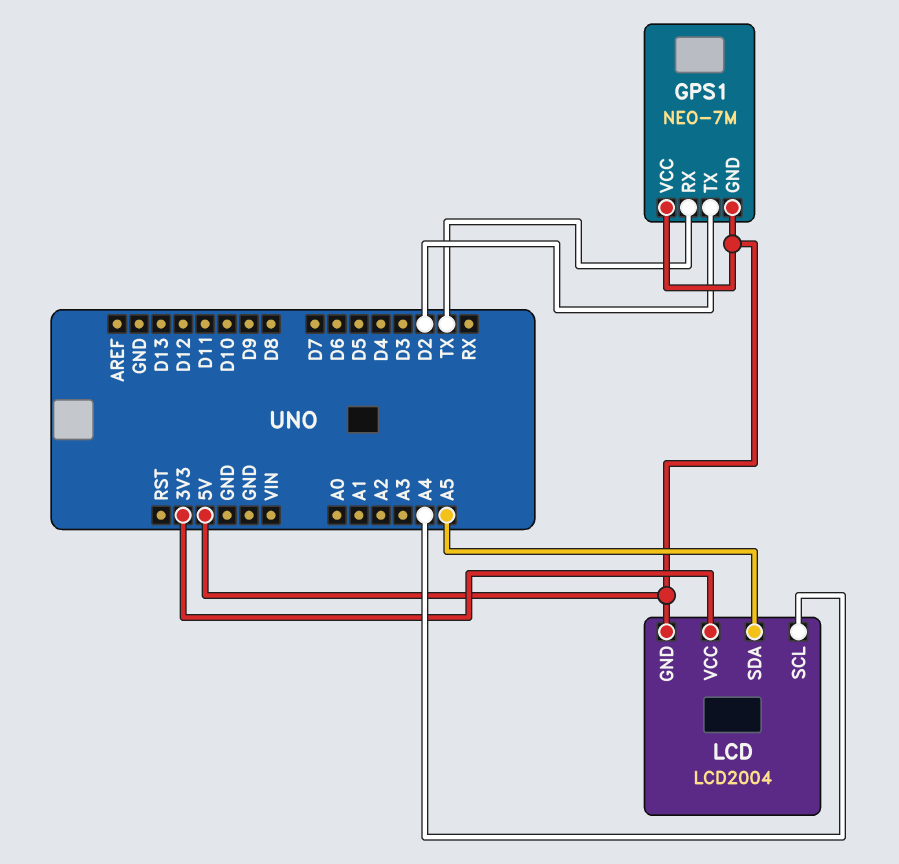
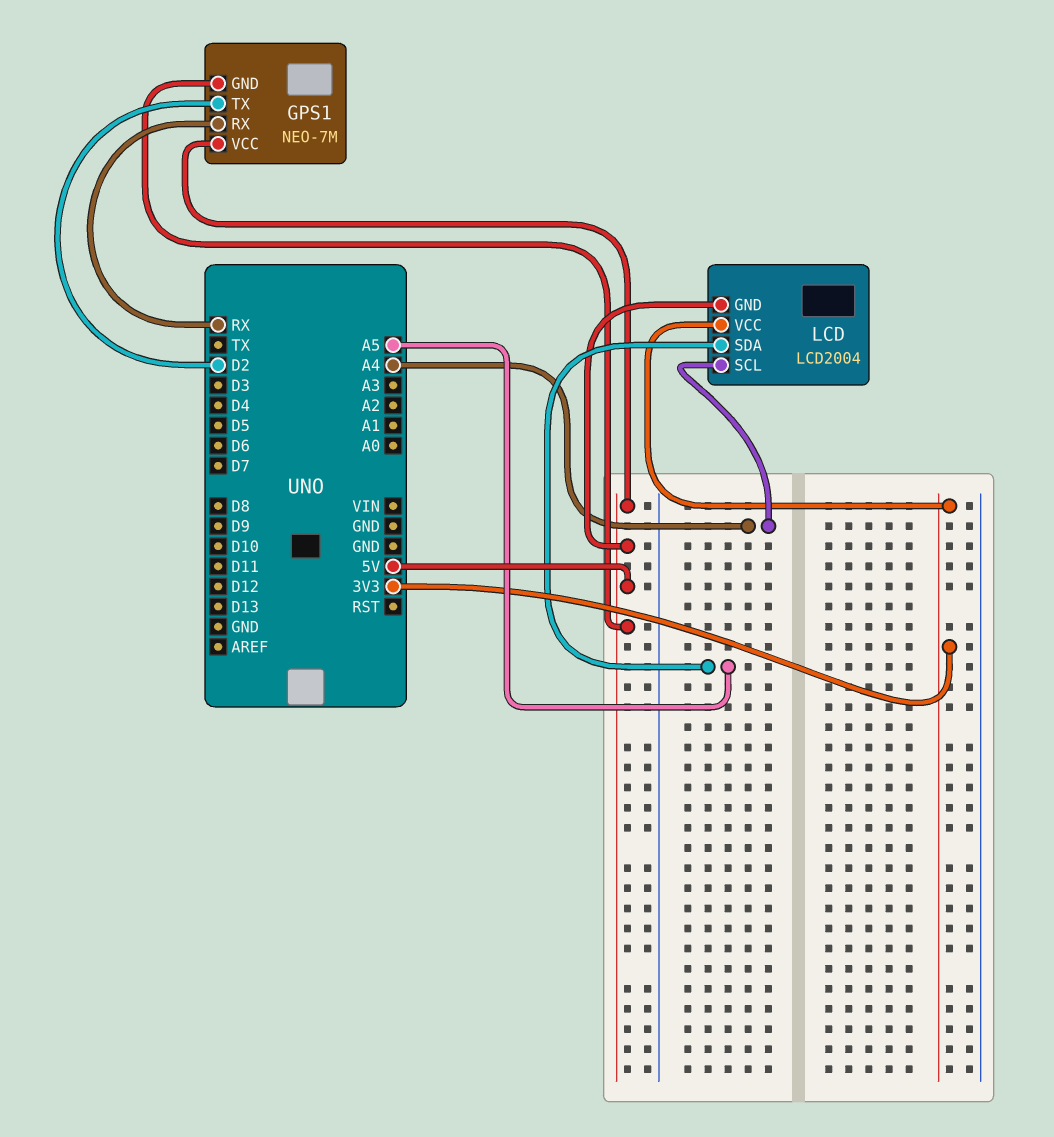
GPS1 pin RX: TX -> RX

